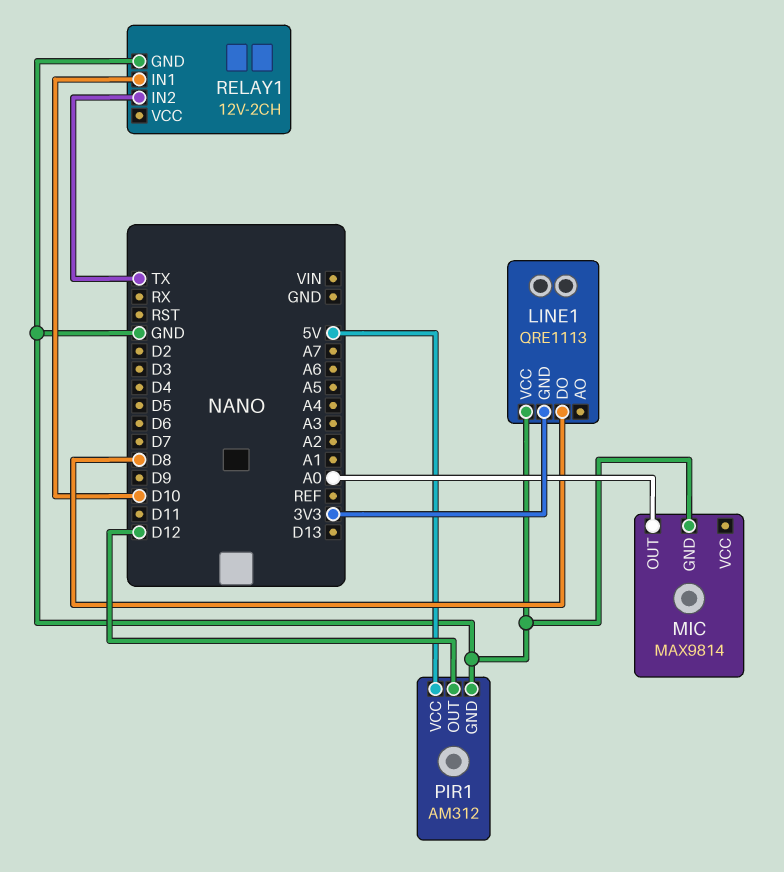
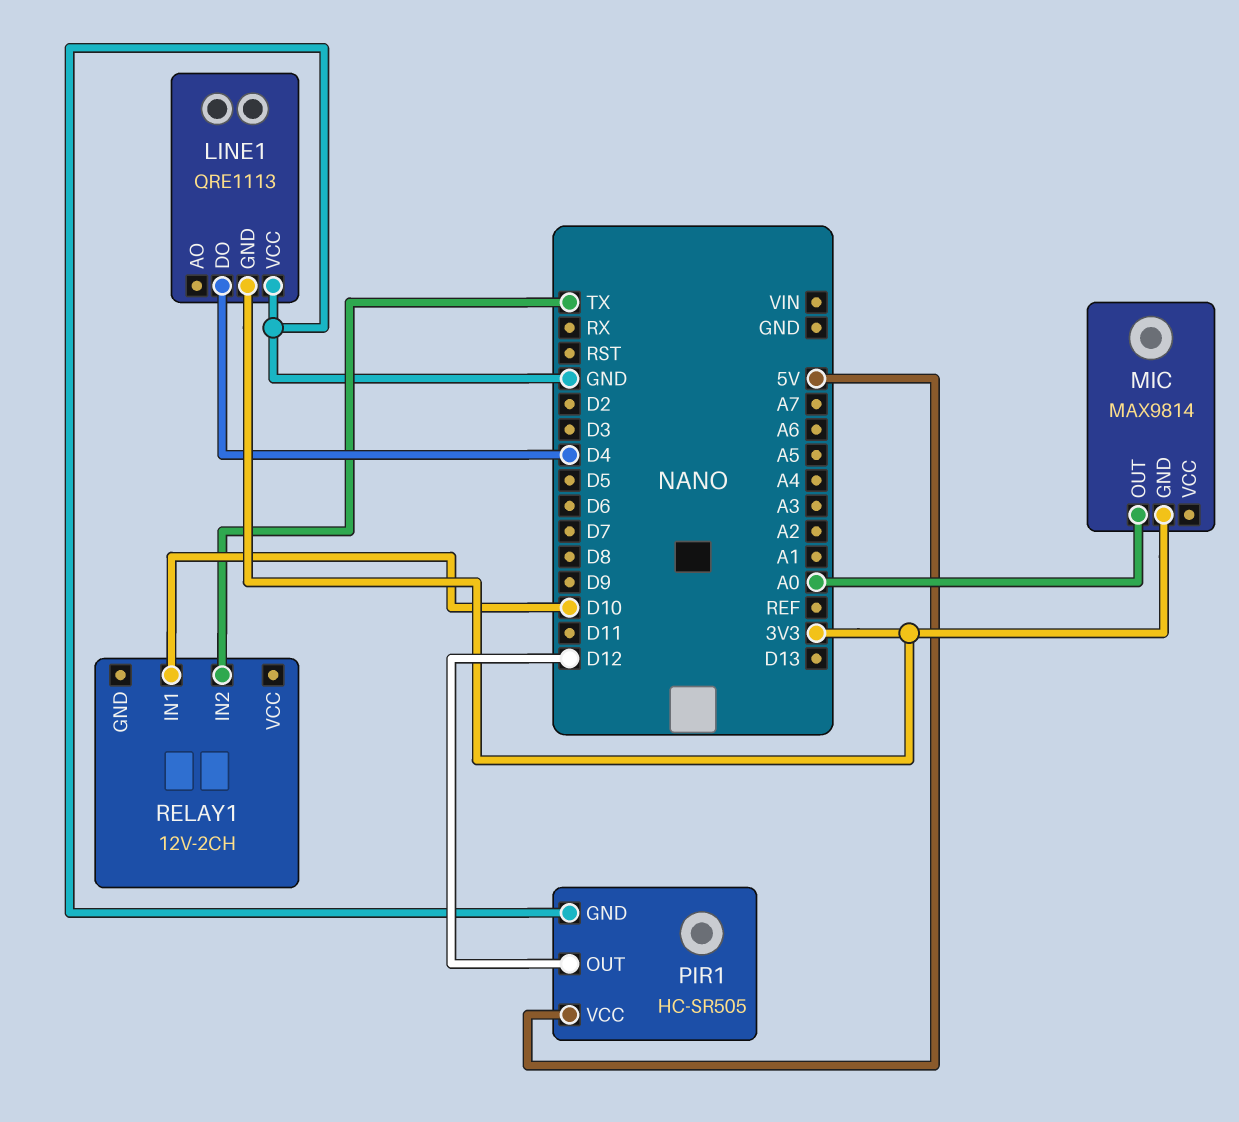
LINE1 pin DO: D8 -> D4
MIC pin GND: GND -> 3V3
PIR1: AM312 -> HC-SR505
RELAY1 pin GND: GND -> none

